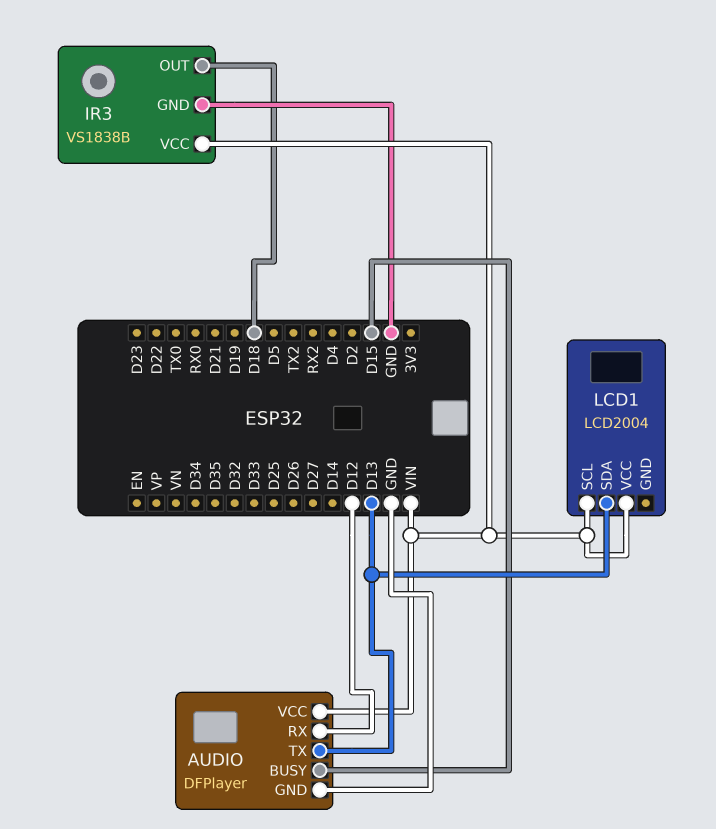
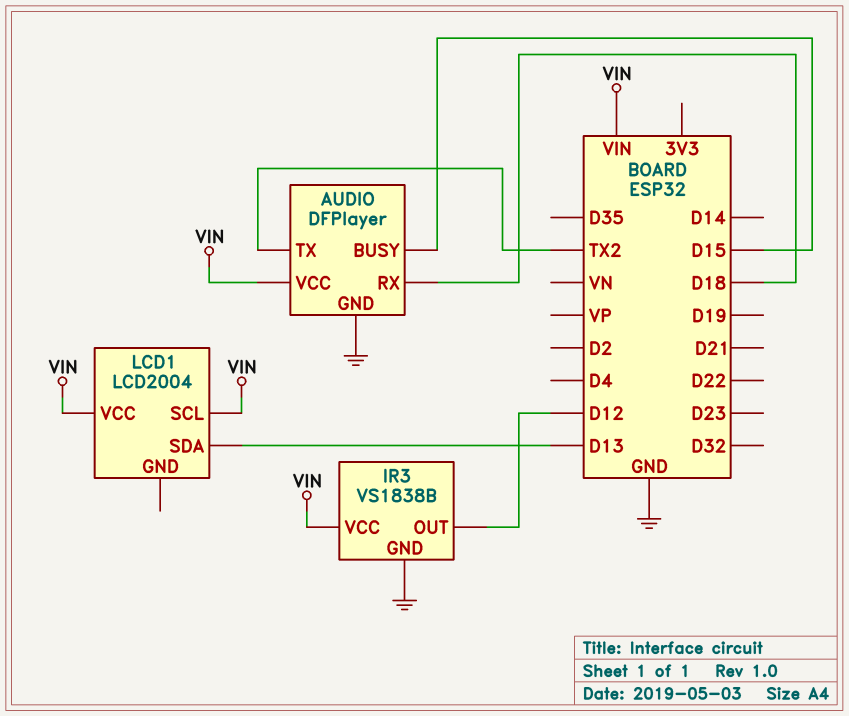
AUDIO pin RX: D12 -> D18
AUDIO pin TX: D13 -> TX2
IR3 pin OUT: D18 -> D12

